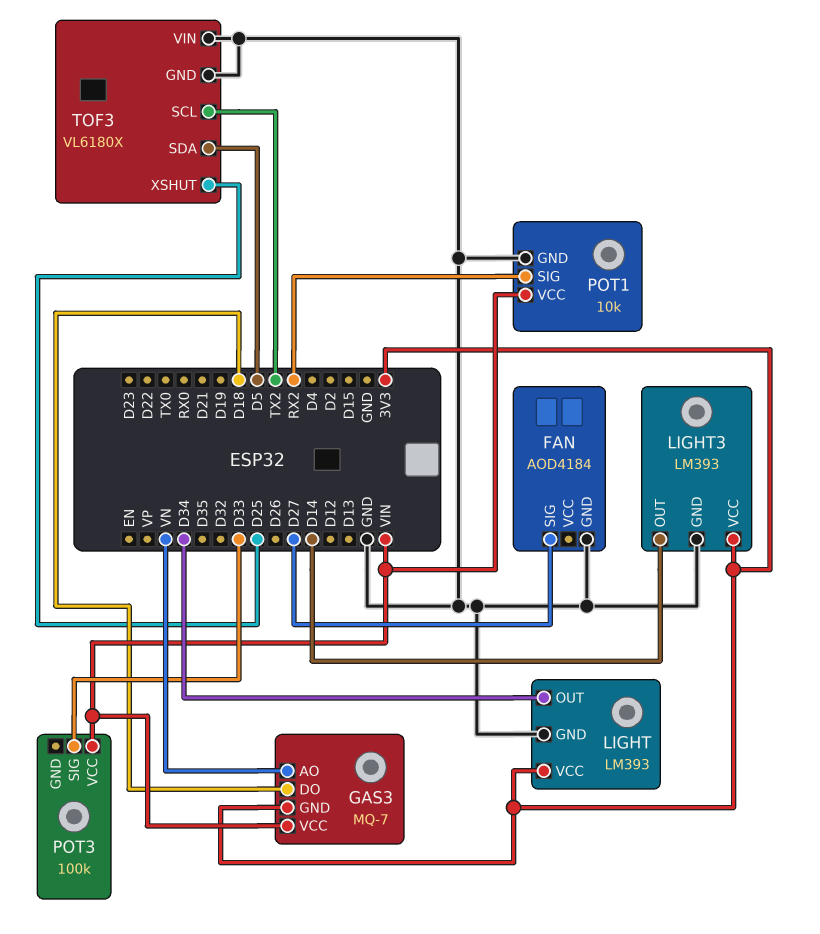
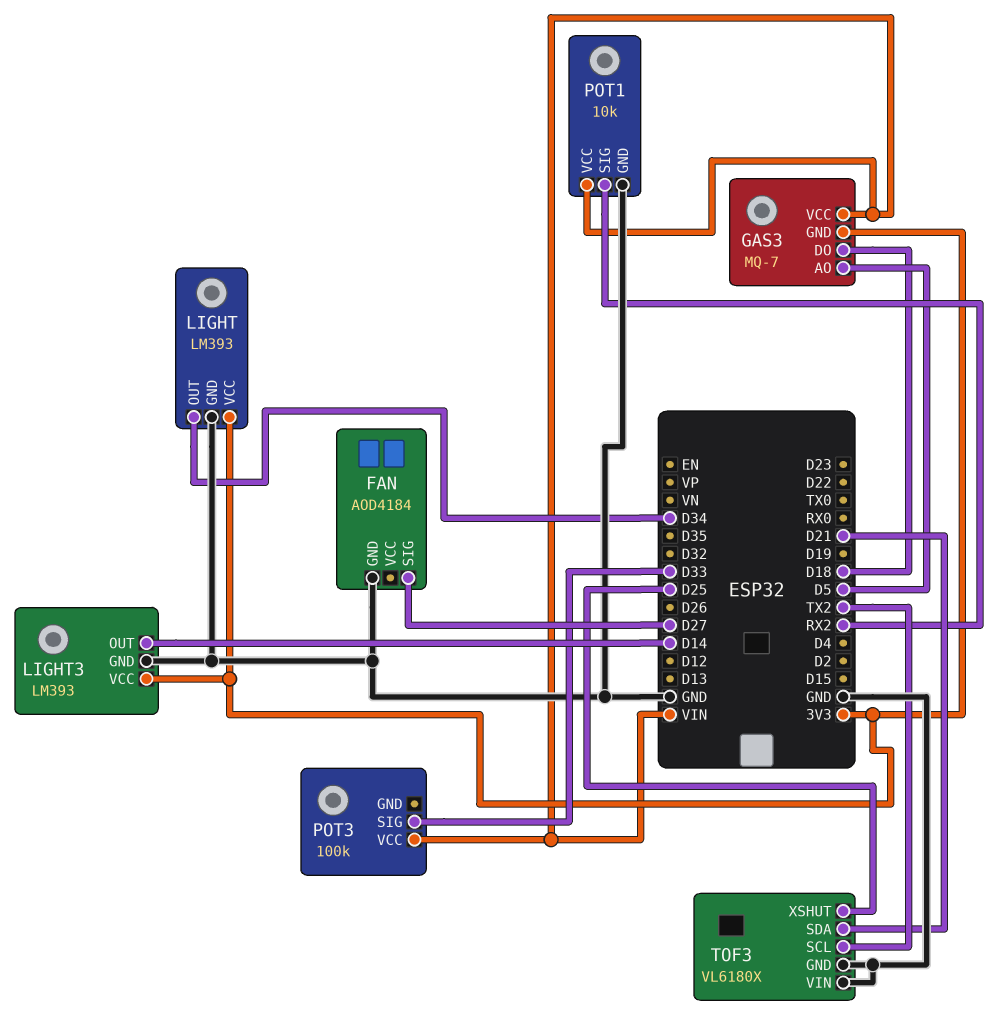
GAS3 pin AO: VN -> D5
TOF3 pin SDA: D5 -> D21

